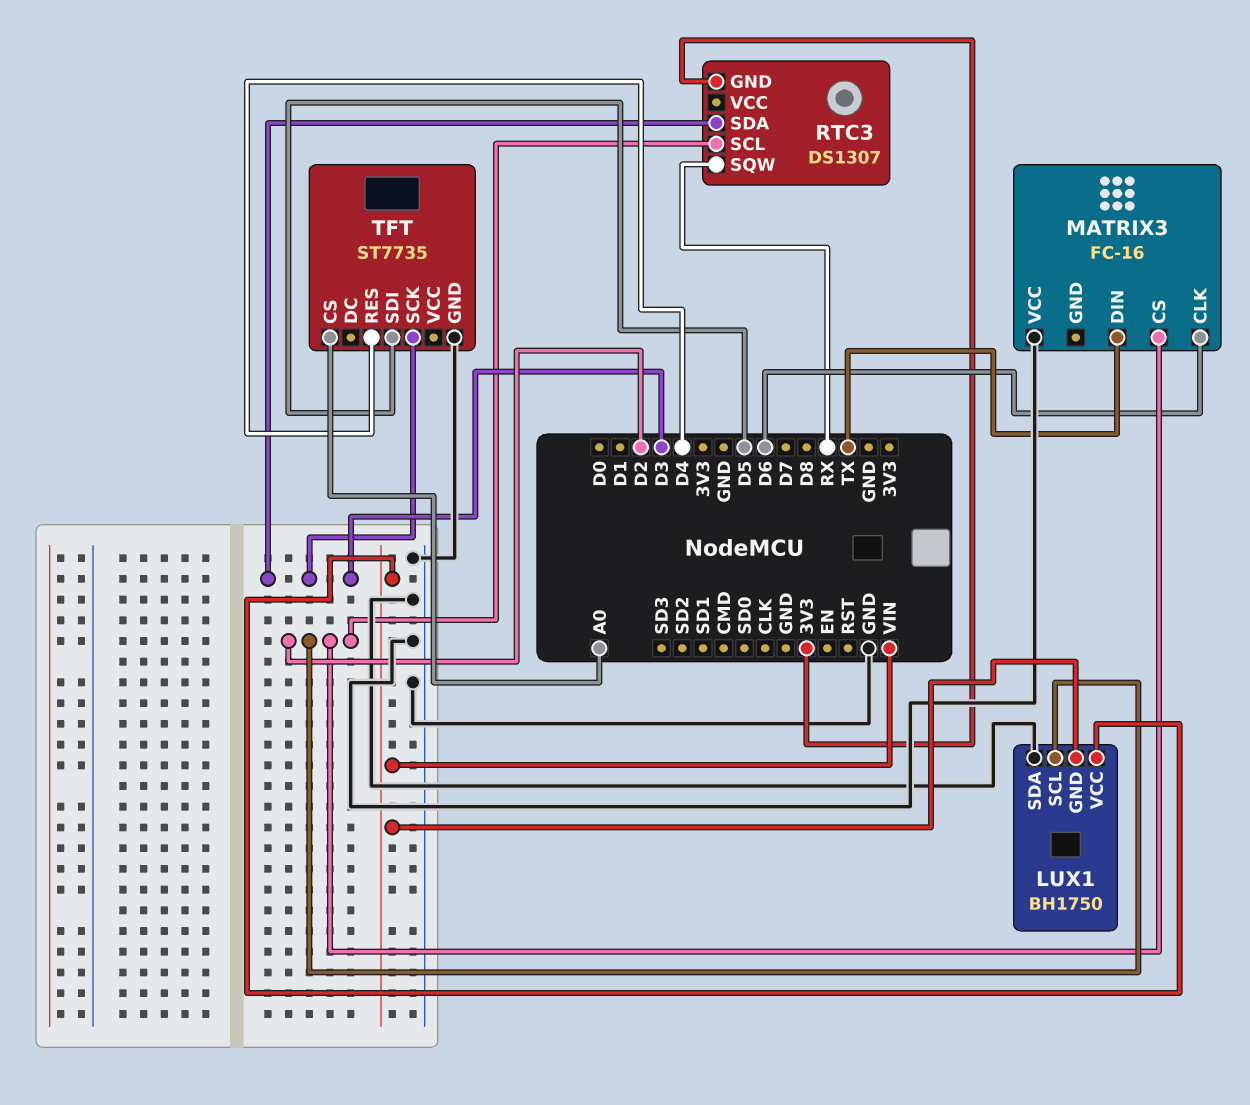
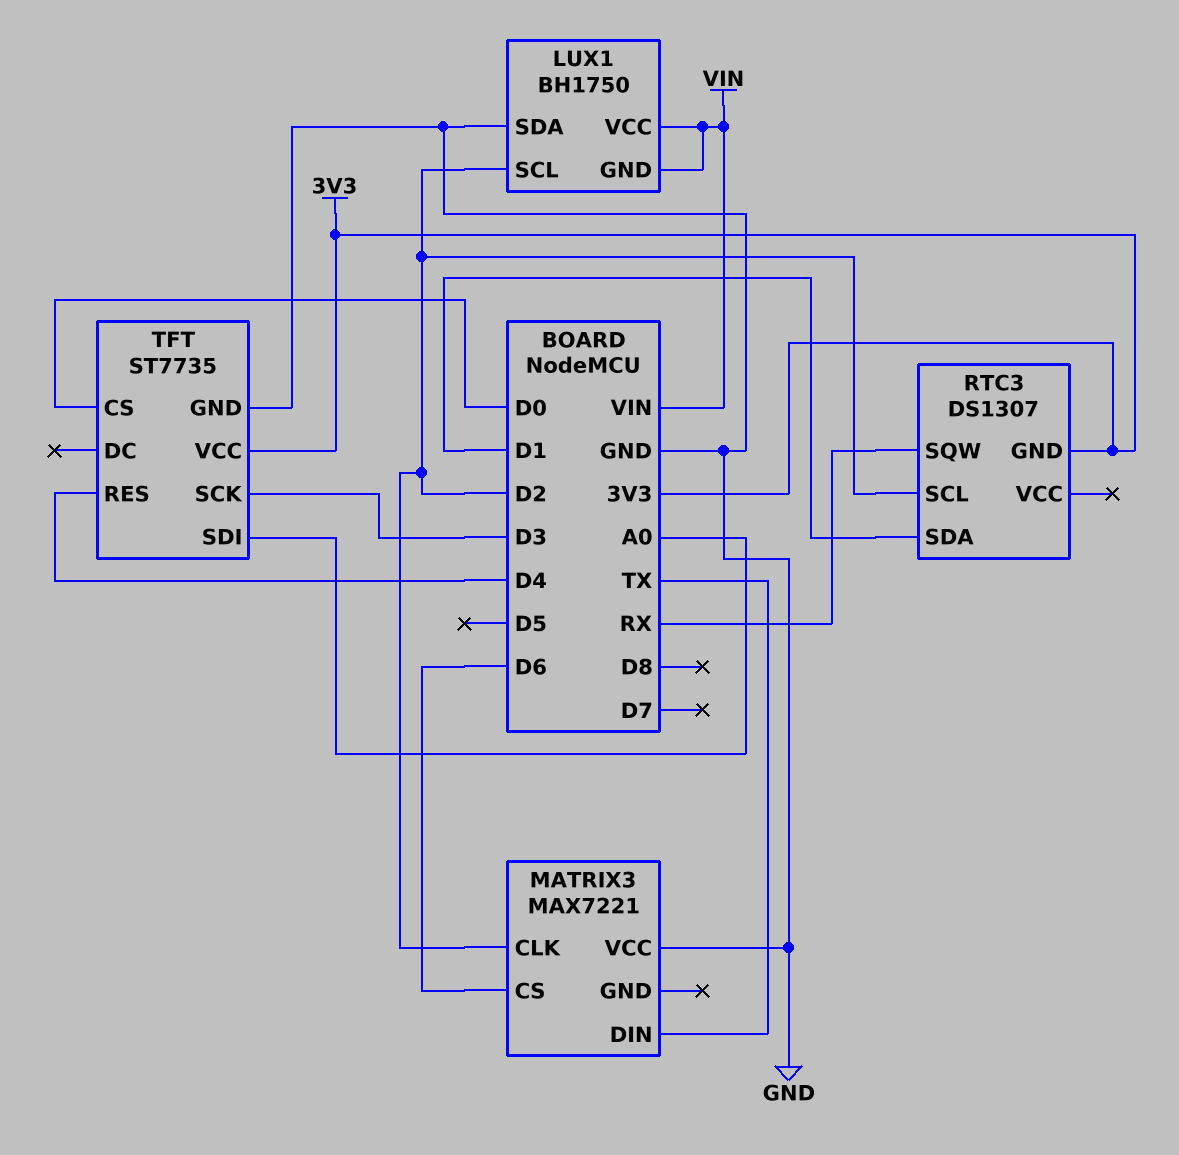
MATRIX3: FC-16 -> MAX7221
MATRIX3 pin CLK: D6 -> D2
MATRIX3 pin CS: D2 -> D6
RTC3 pin SDA: D3 -> D1
TFT pin CS: A0 -> D0
TFT pin SDI: D5 -> A0
TFT pin VCC: none -> 3V3

